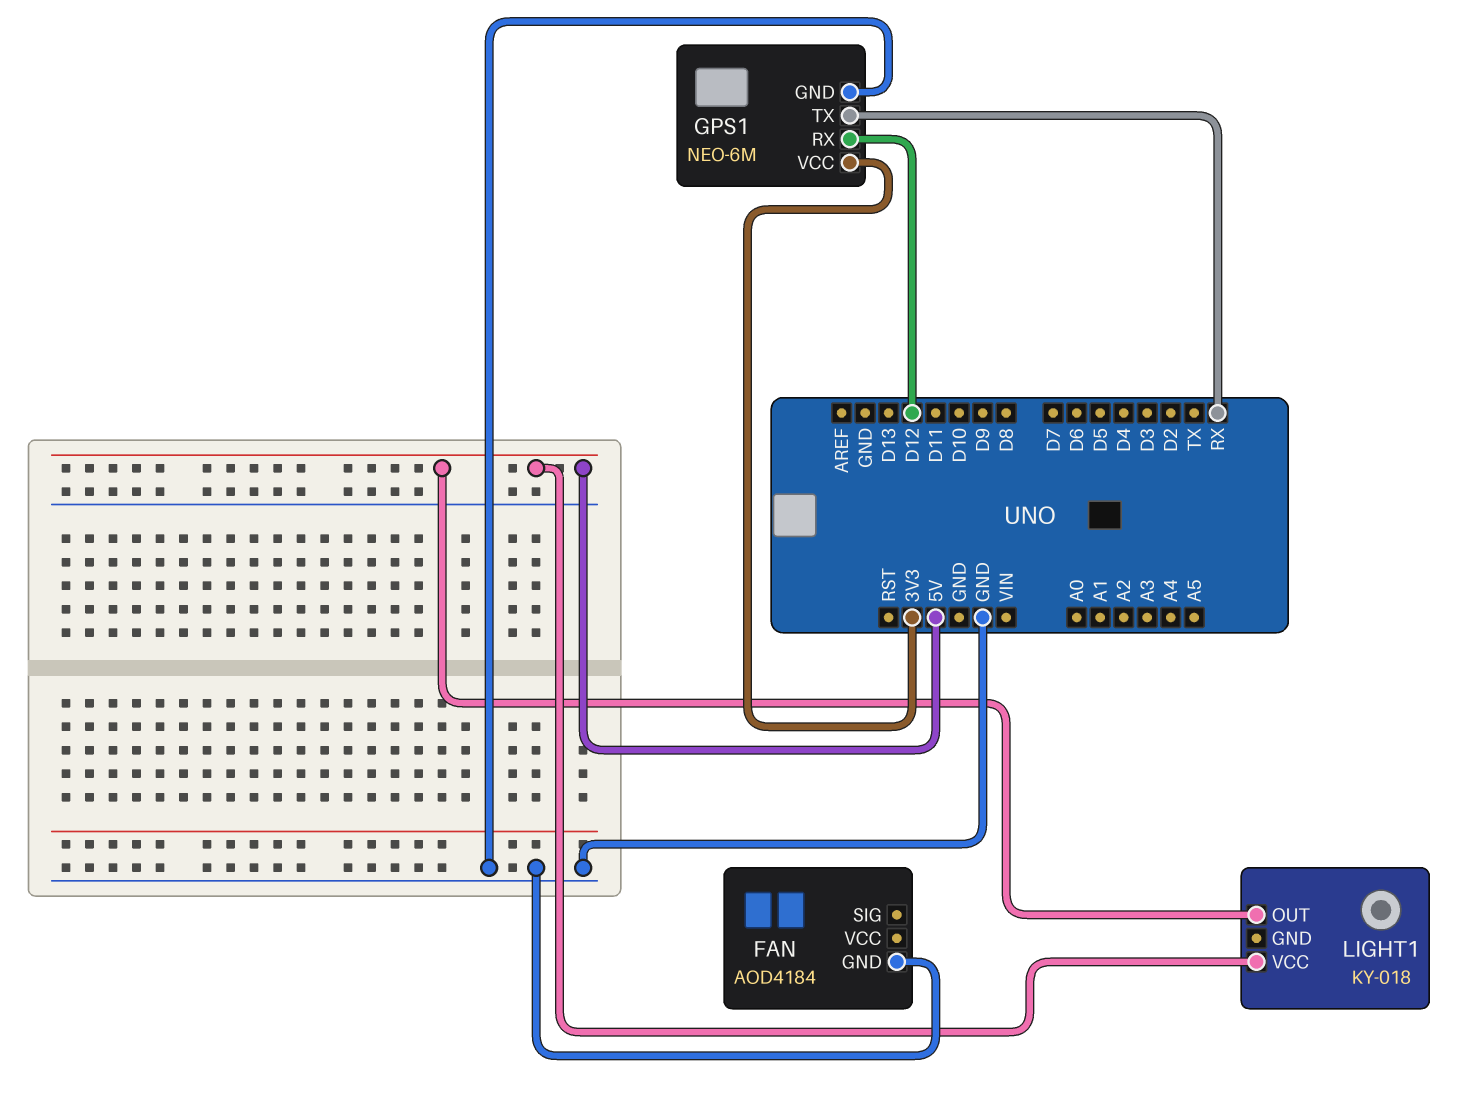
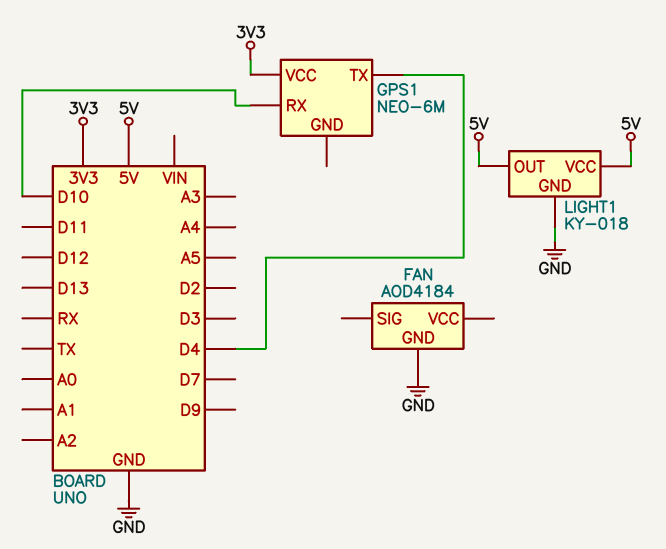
GPS1 pin GND: GND -> none
GPS1 pin RX: D12 -> D10
GPS1 pin TX: RX -> D4
LIGHT1 pin GND: none -> GND

